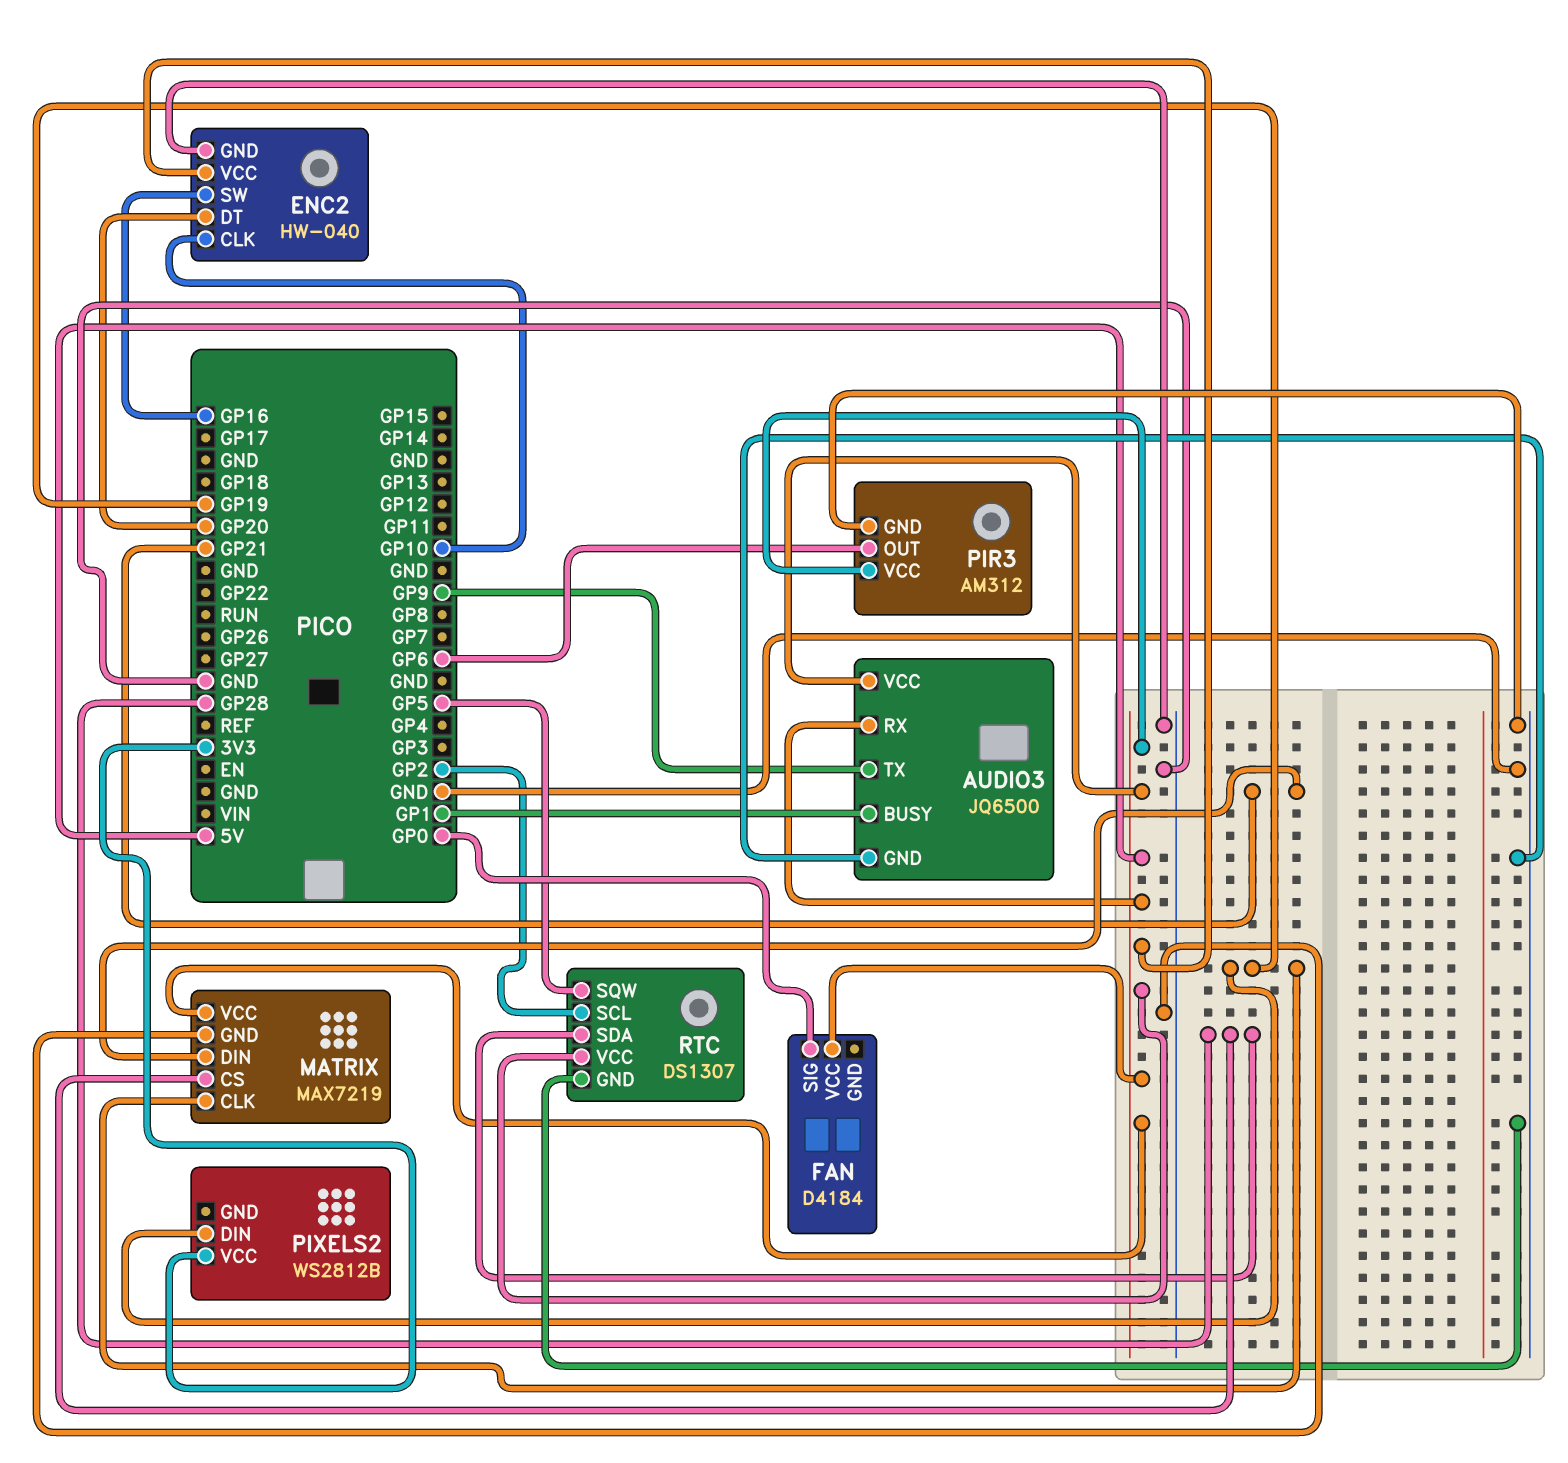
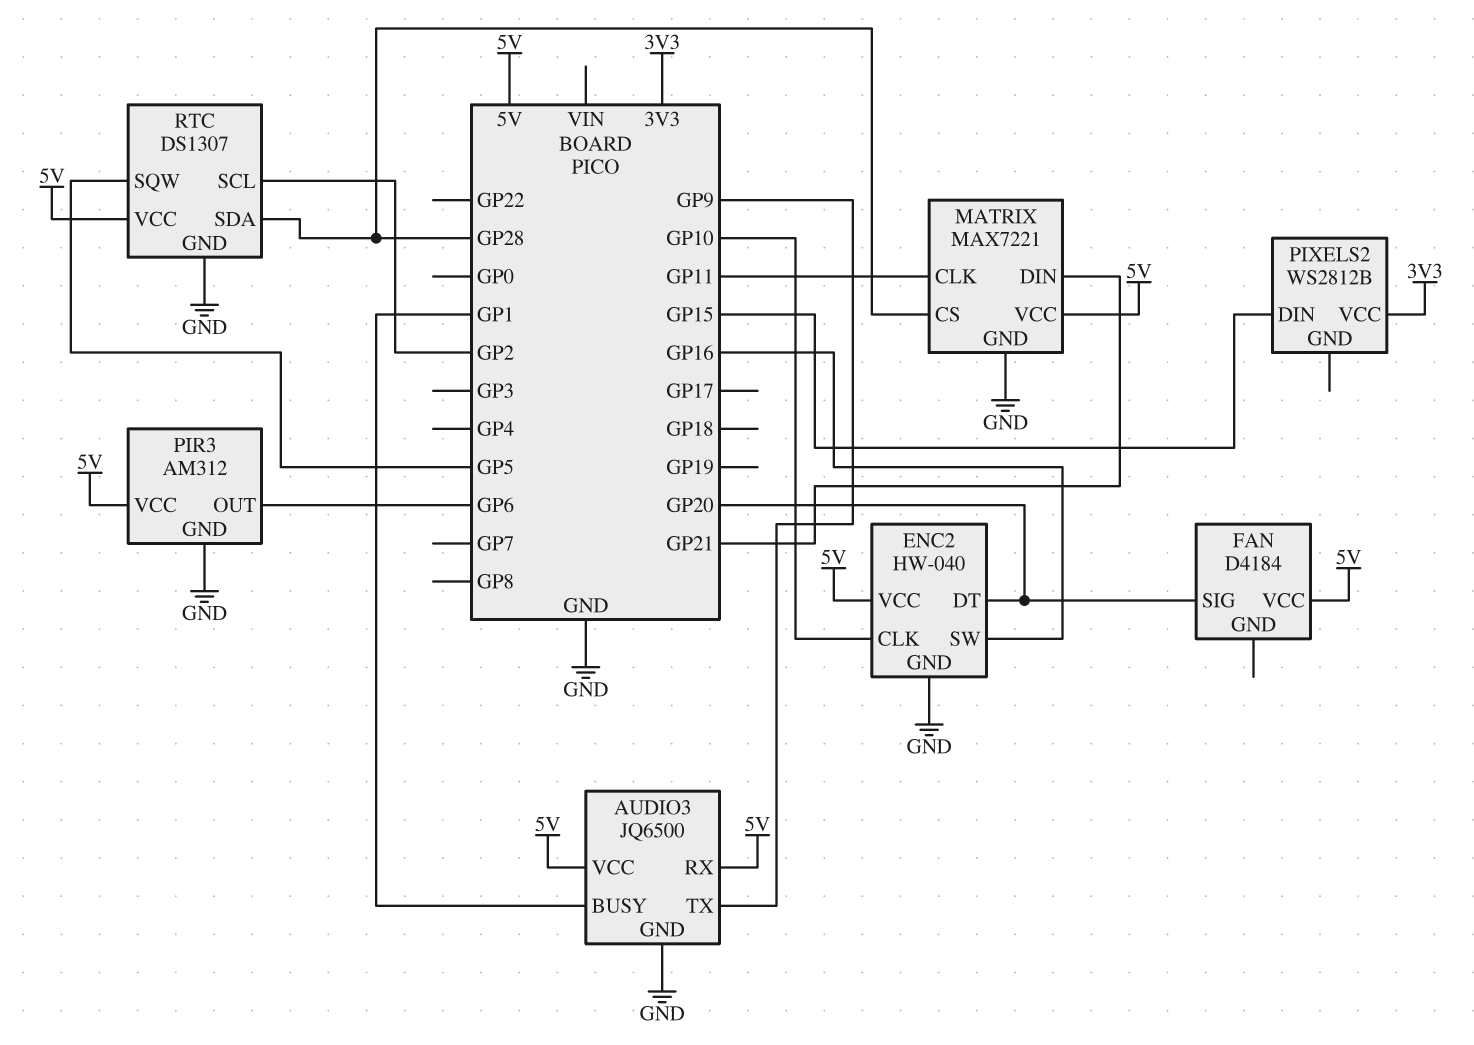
FAN pin SIG: GP0 -> GP20
MATRIX: MAX7219 -> MAX7221
MATRIX pin CLK: GP19 -> GP11
PIXELS2 pin DIN: GP19 -> GP15

